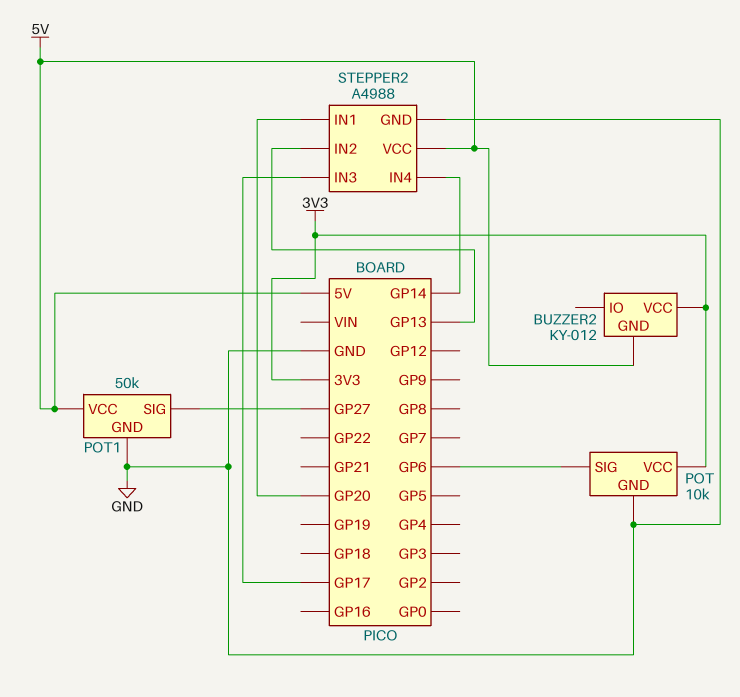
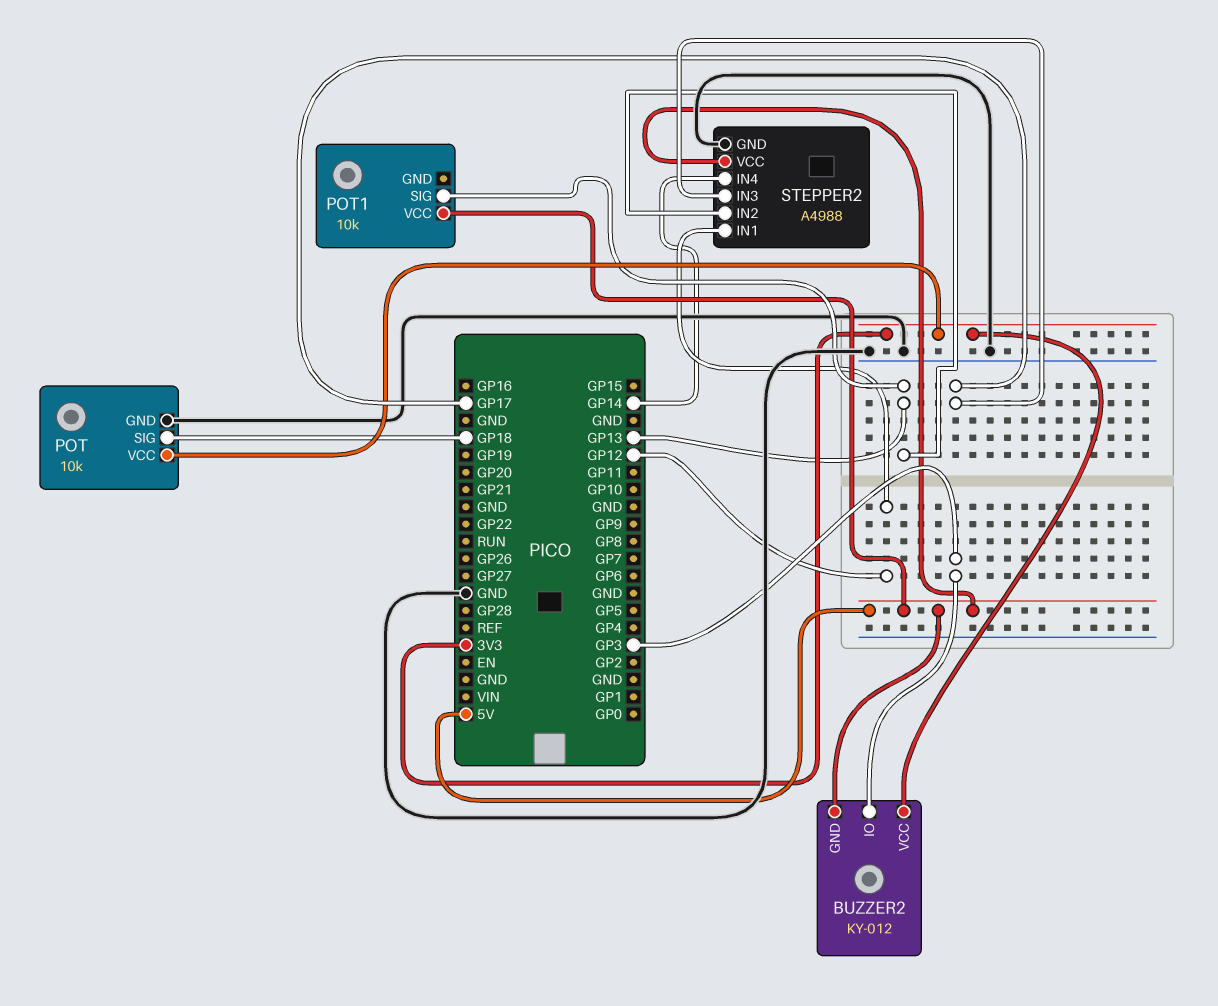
BUZZER2 pin IO: none -> GP3
POT pin SIG: GP6 -> GP18
POT1: 50k -> 10k
POT1 pin GND: GND -> none
POT1 pin SIG: GP27 -> GP13
STEPPER2 pin IN1: GP20 -> GP12

